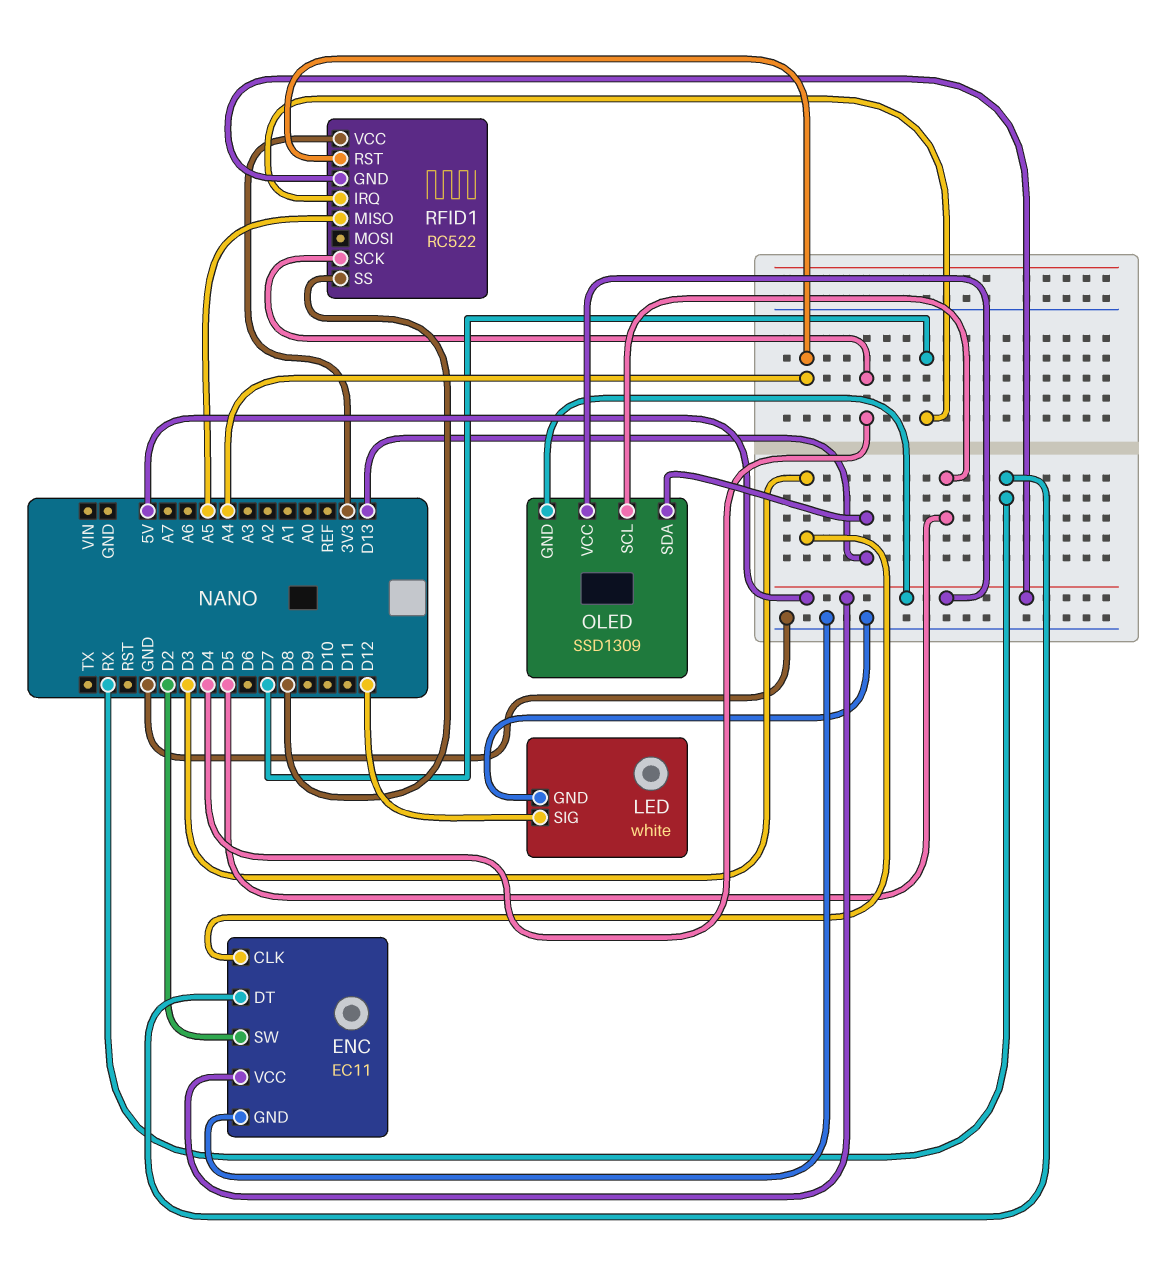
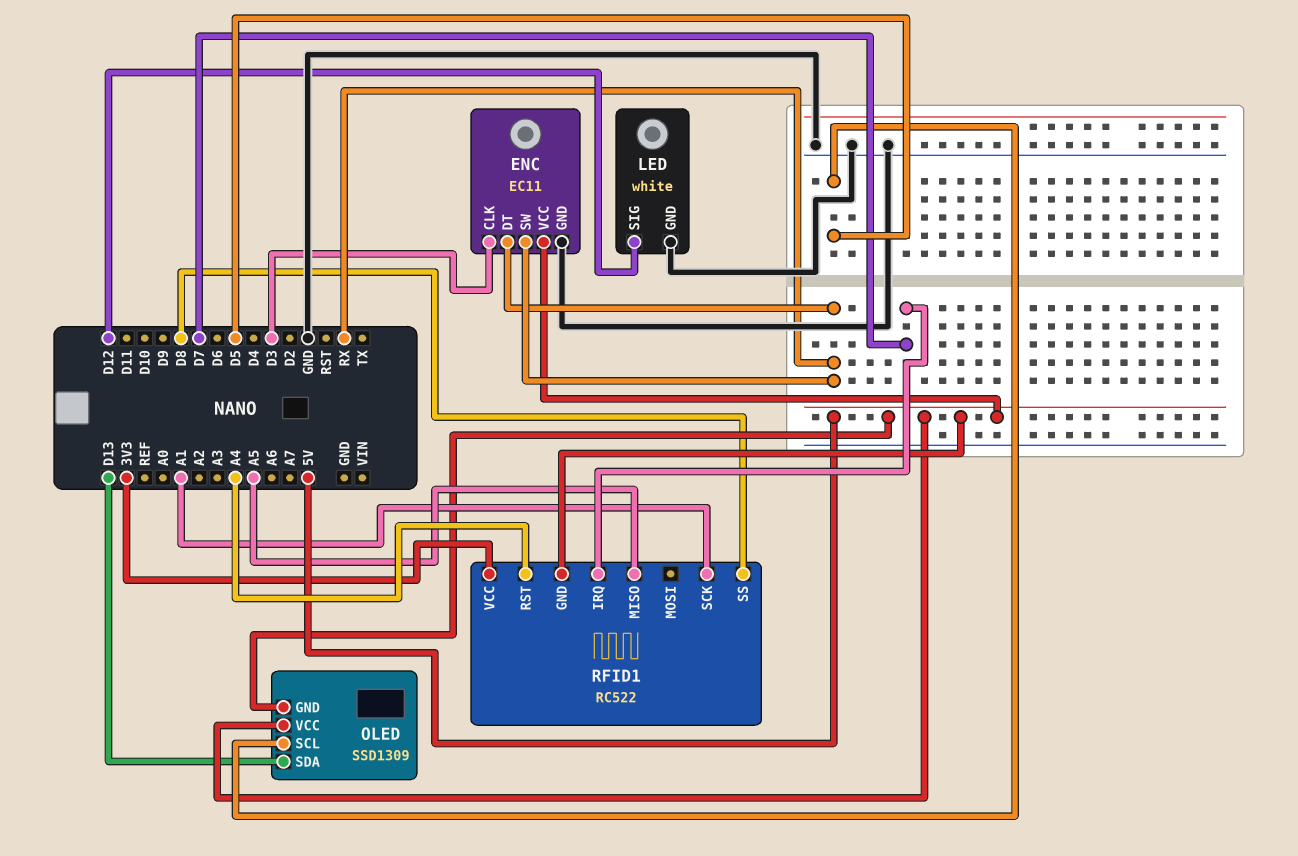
ENC pin SW: D2 -> RX
RFID1 pin SCK: D4 -> A1

